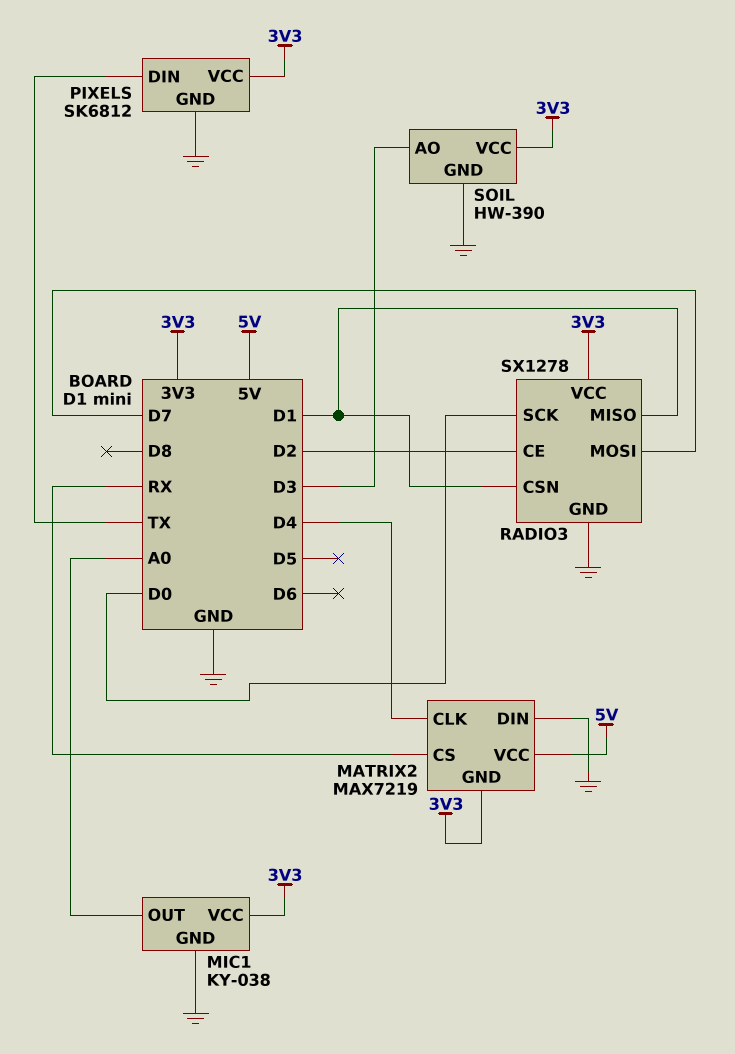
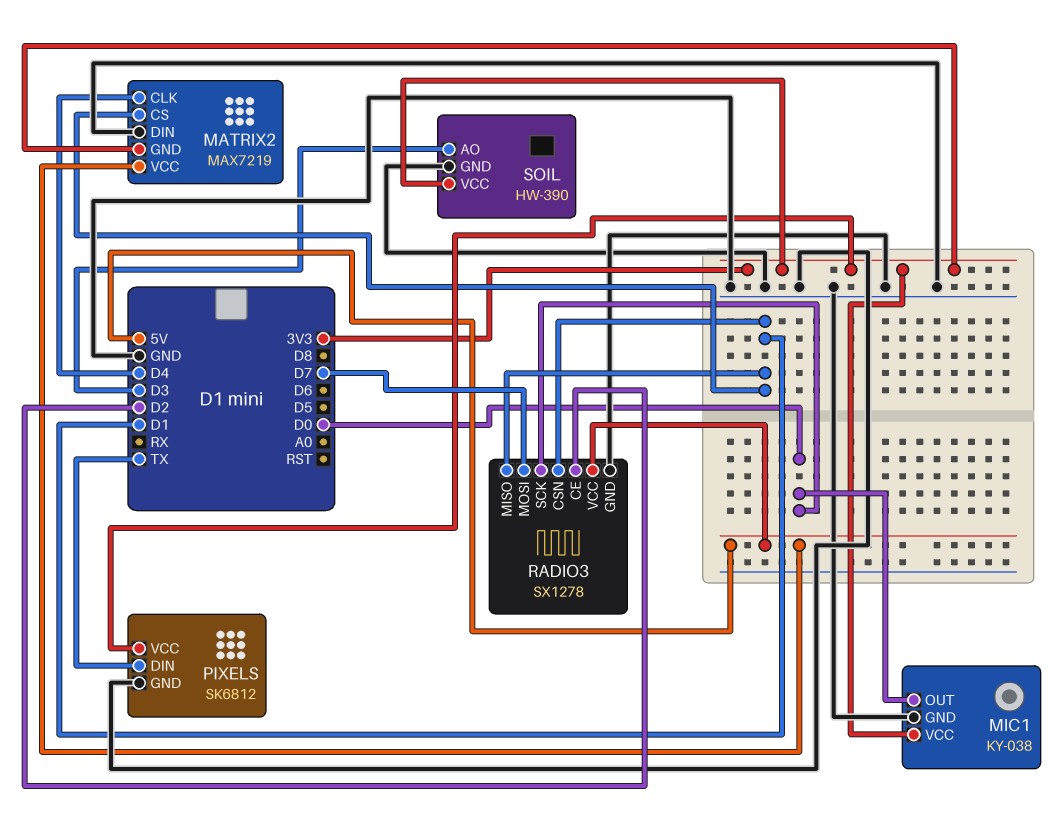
MATRIX2 pin CS: RX -> D1
MIC1 pin OUT: A0 -> D0
RADIO3 pin VCC: 3V3 -> 5V

